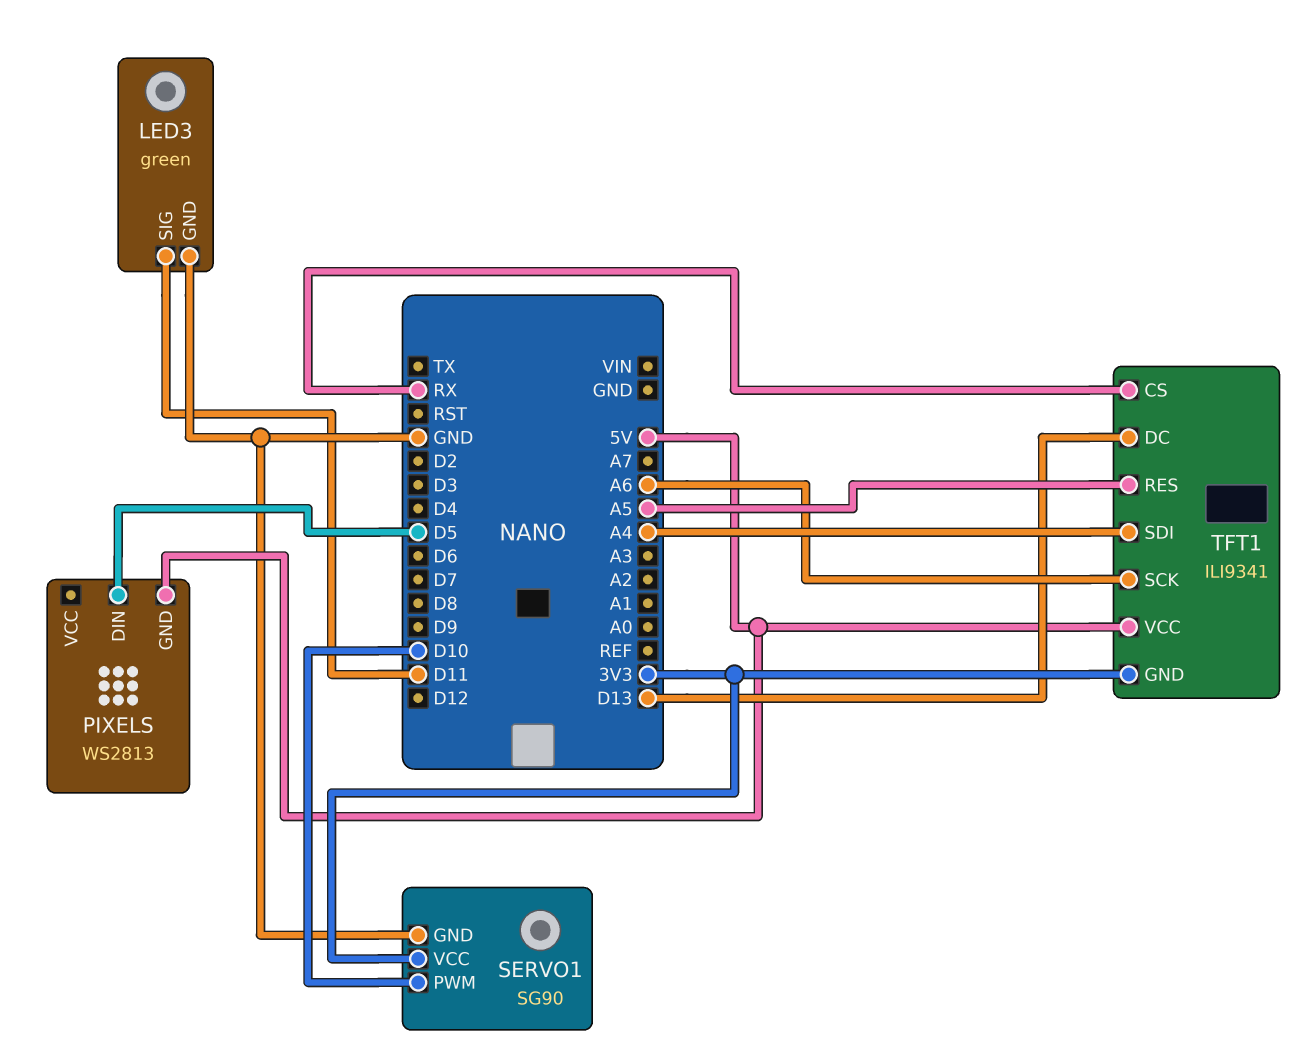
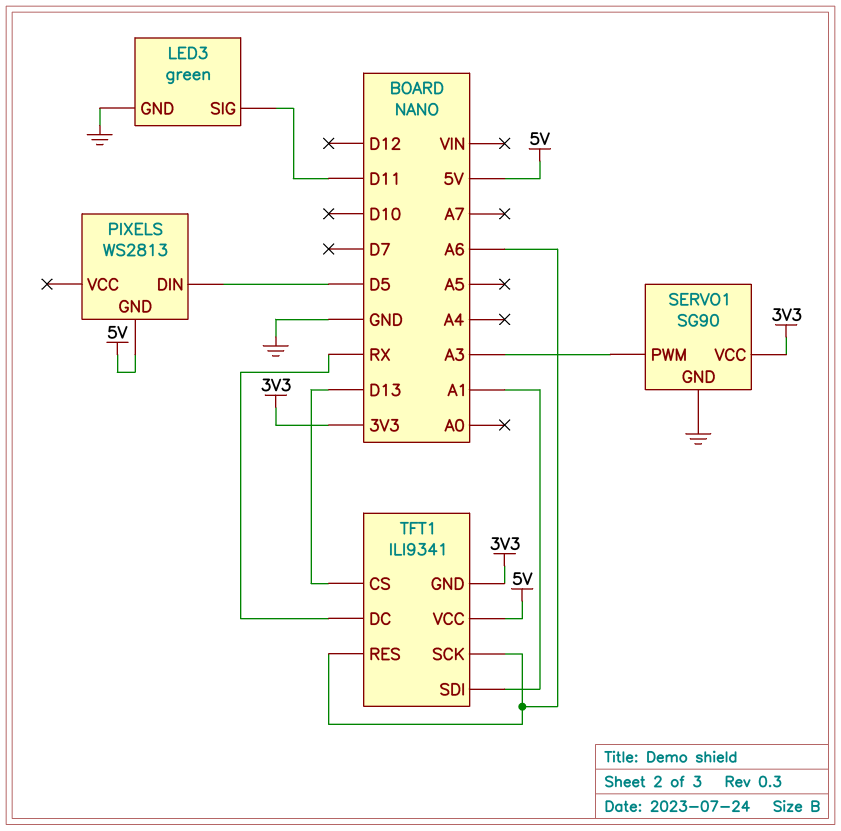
SERVO1 pin PWM: D10 -> A3
TFT1 pin CS: RX -> D13
TFT1 pin DC: D13 -> RX
TFT1 pin RES: A5 -> A6
TFT1 pin SDI: A4 -> A1

